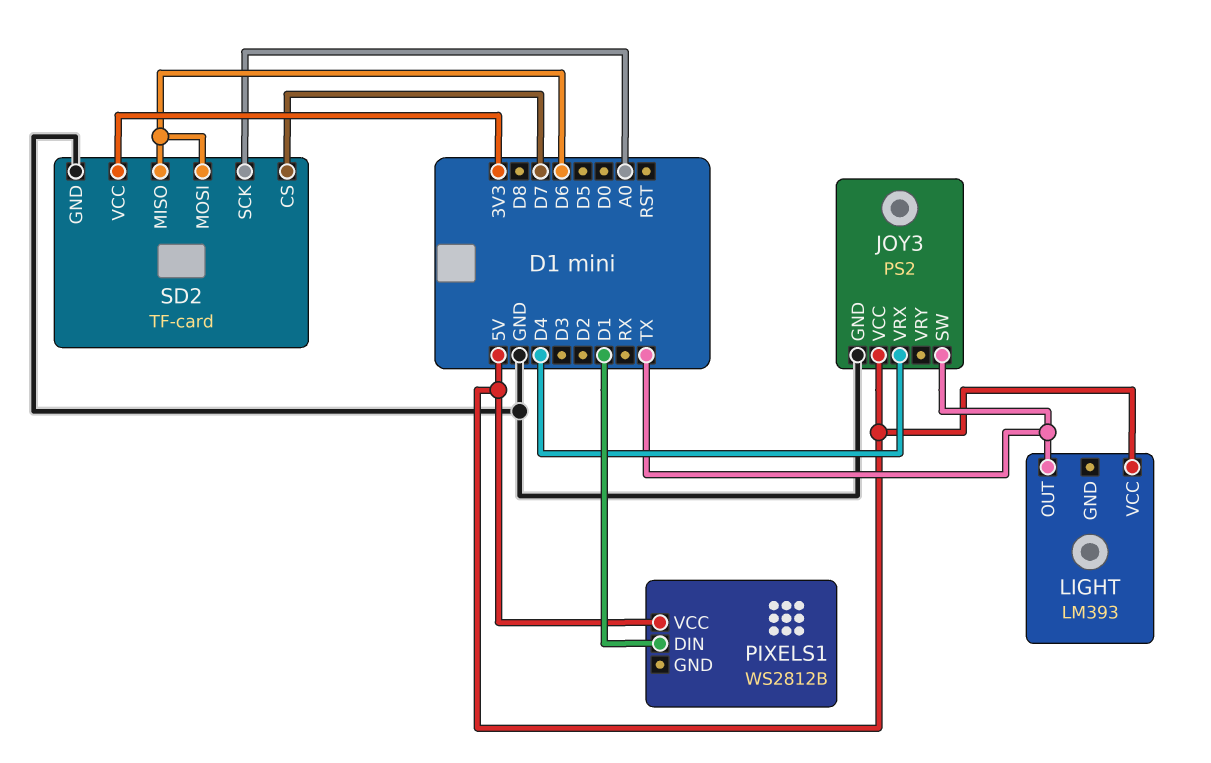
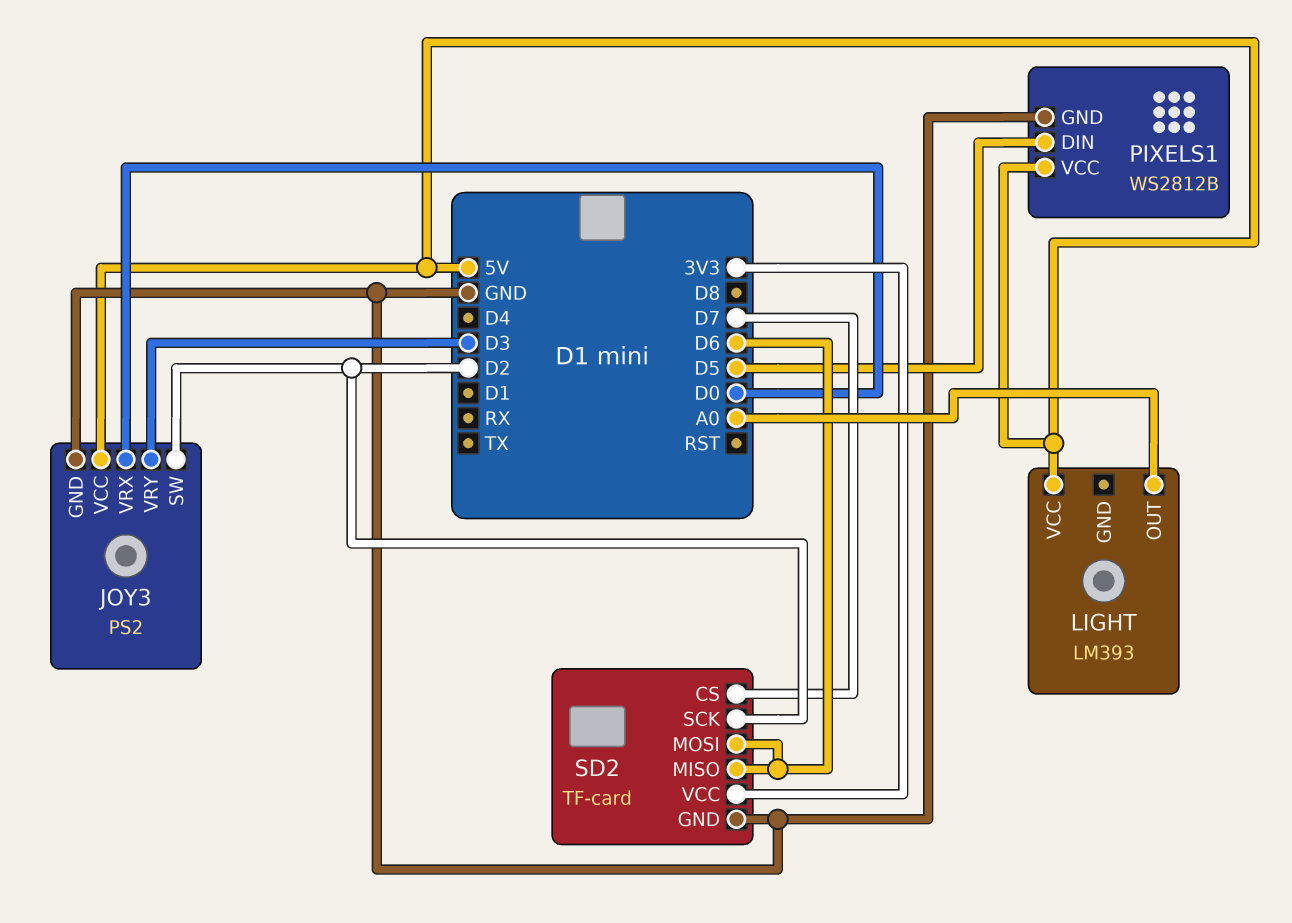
JOY3 pin SW: TX -> D2
JOY3 pin VRX: D4 -> D0
JOY3 pin VRY: none -> D3
LIGHT pin OUT: TX -> A0
PIXELS1 pin DIN: D1 -> D5
PIXELS1 pin GND: none -> GND
SD2 pin SCK: A0 -> D2

